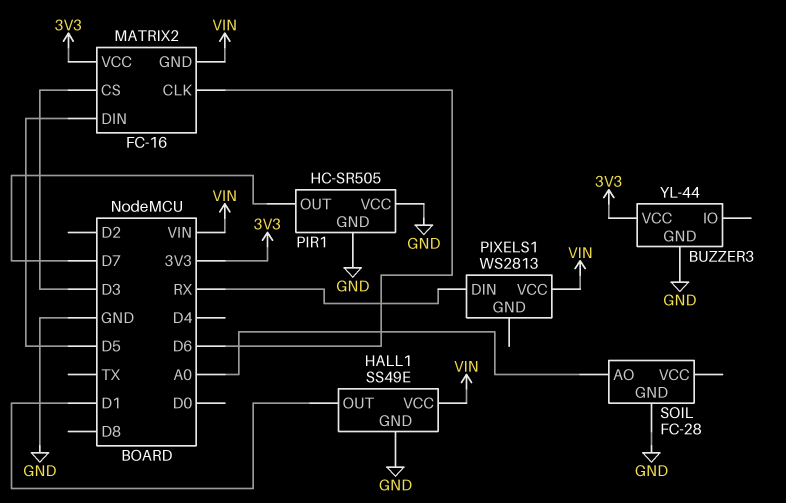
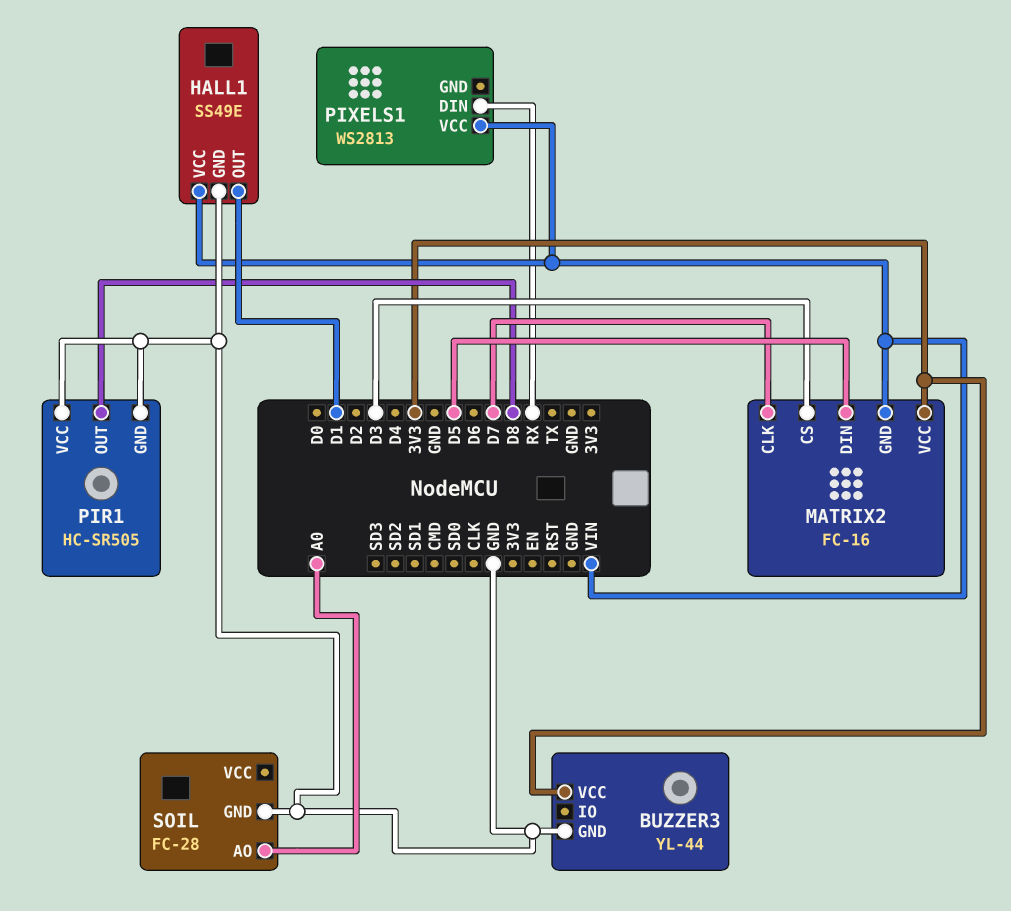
MATRIX2 pin CLK: D6 -> D7
PIR1 pin OUT: D7 -> D8

